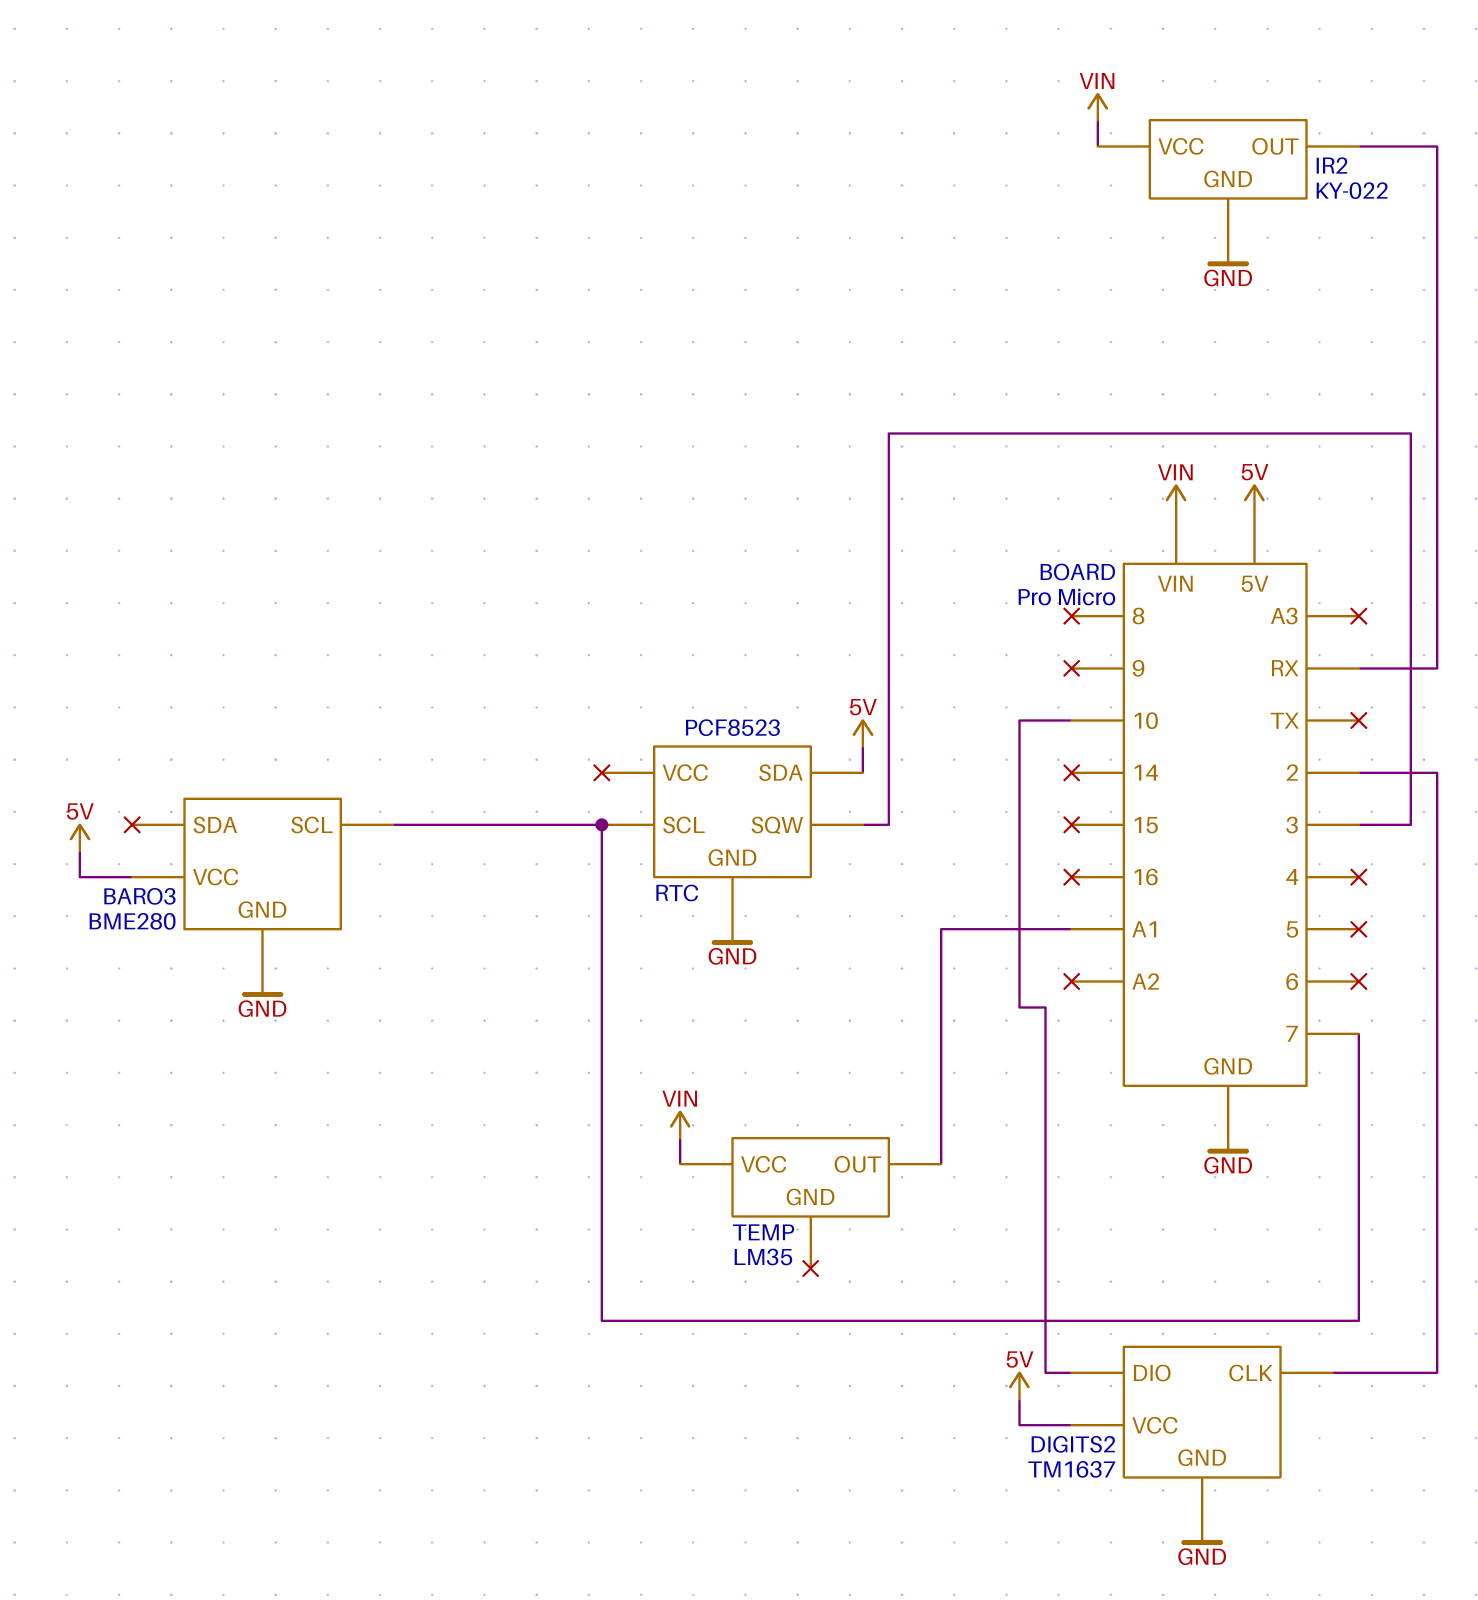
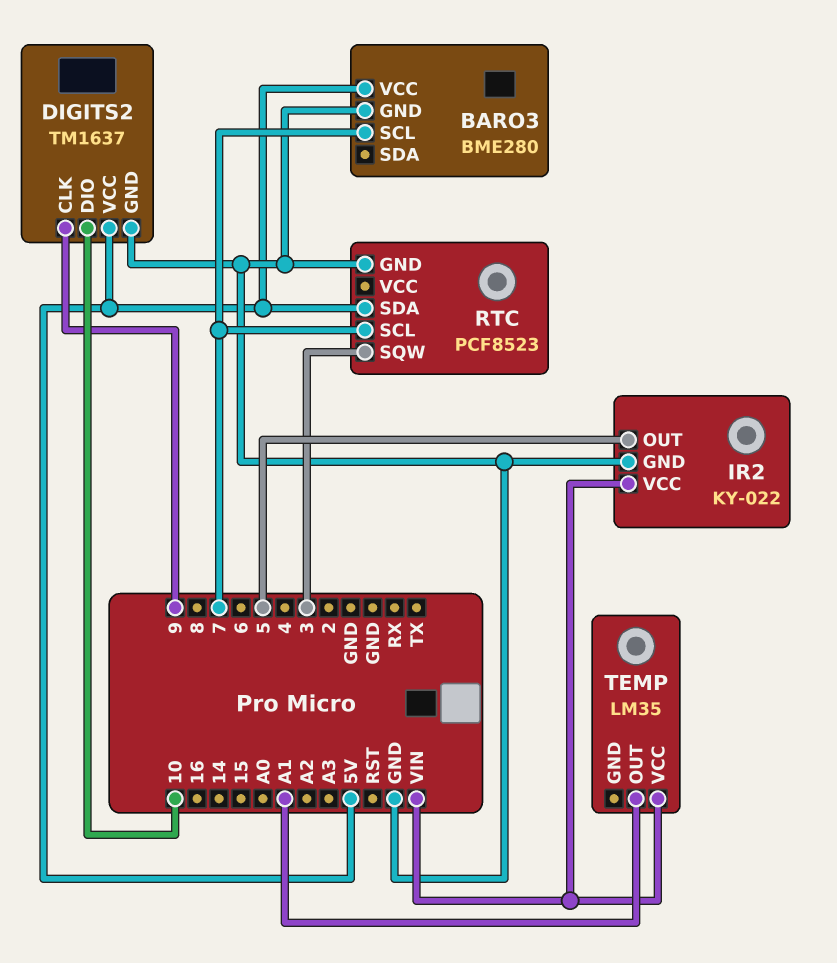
DIGITS2 pin CLK: 2 -> 9
IR2 pin OUT: RX -> 5

